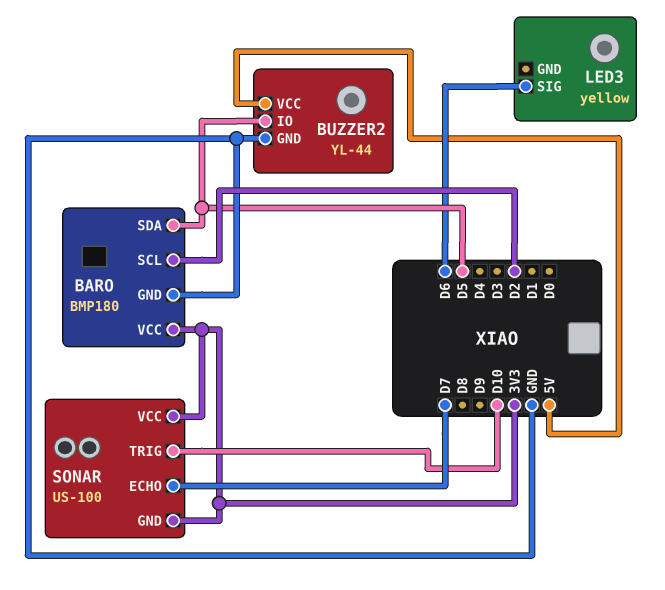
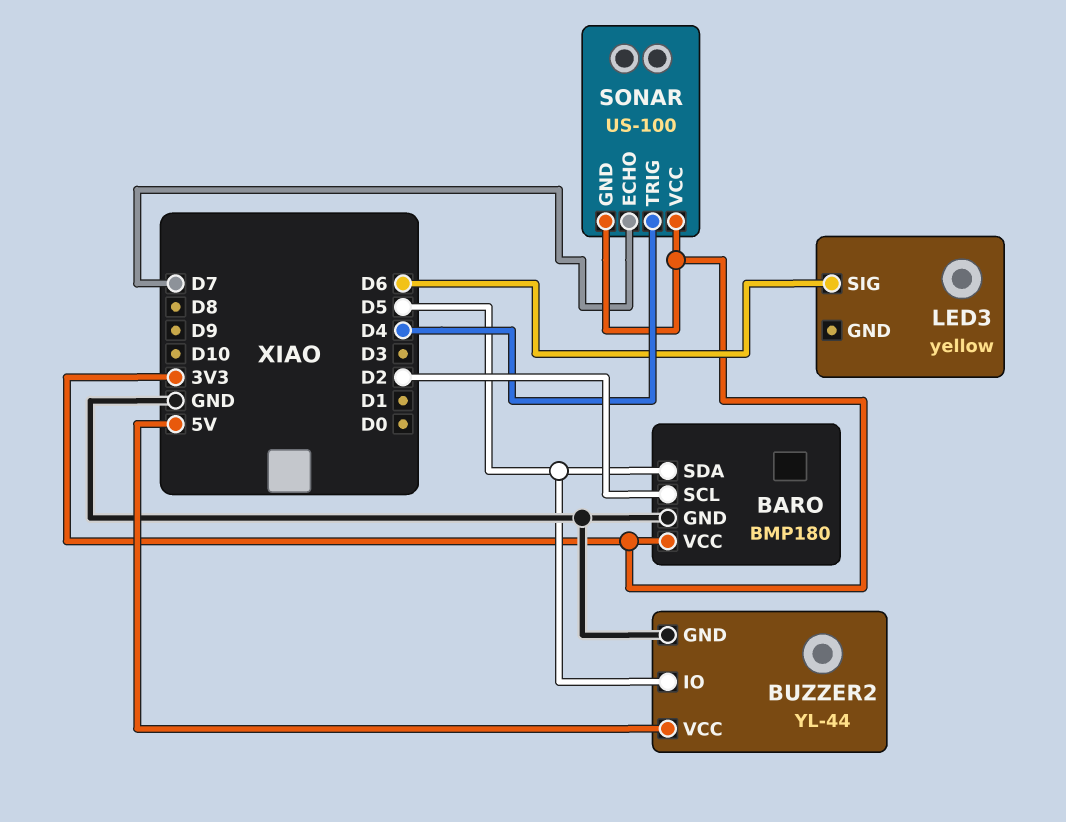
SONAR pin TRIG: D10 -> D4

